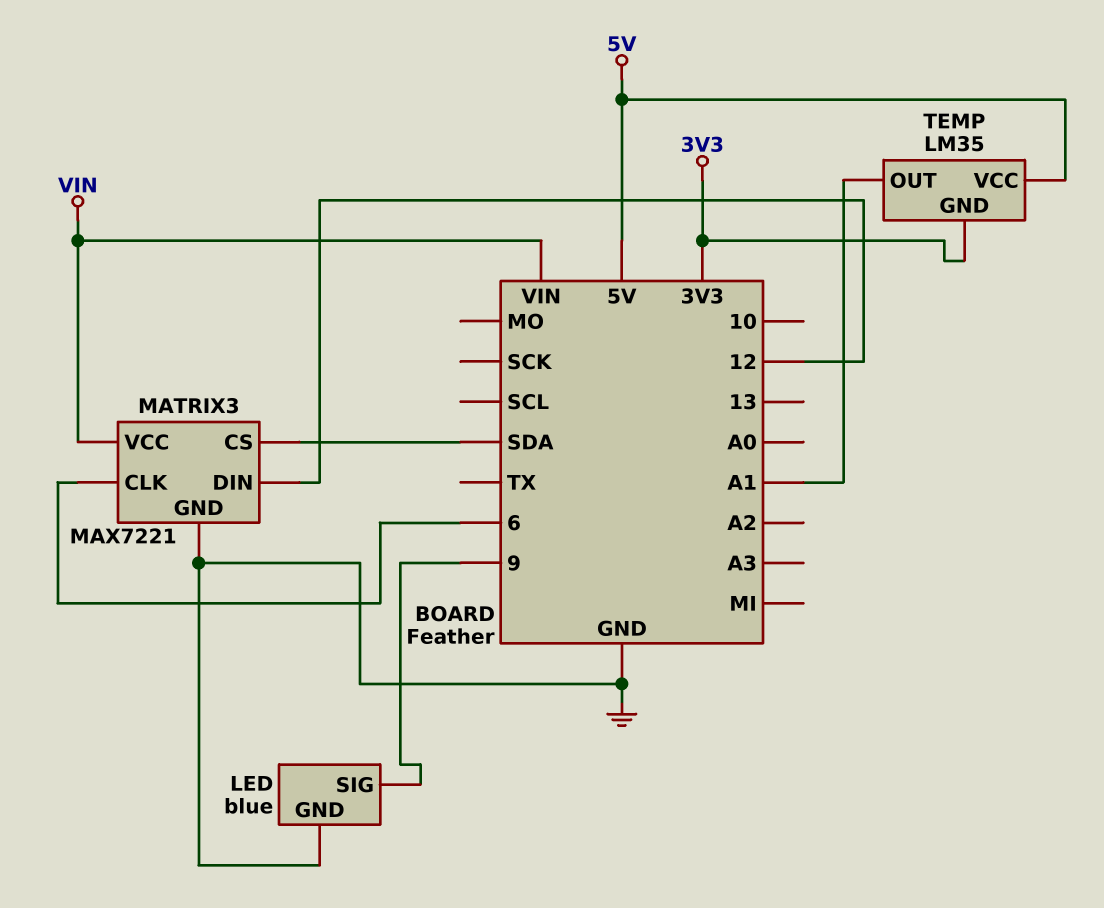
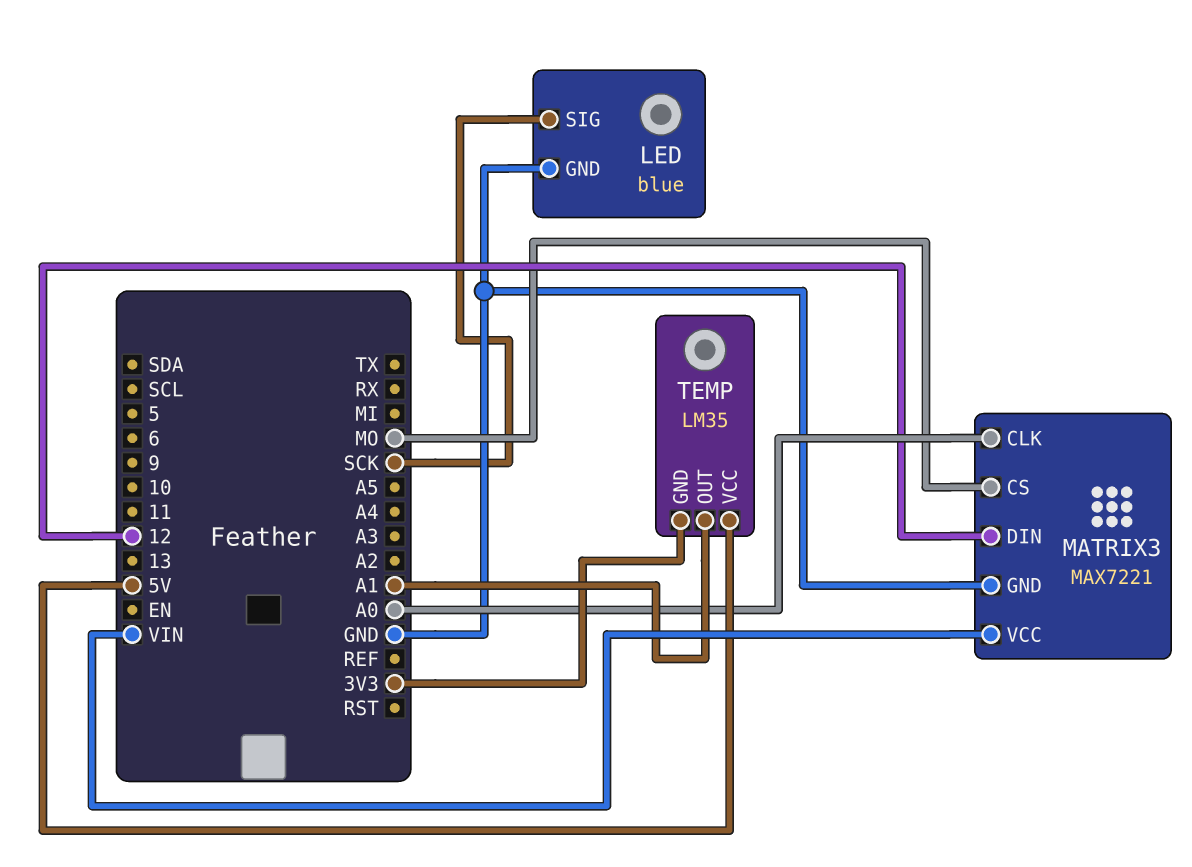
LED pin SIG: 9 -> SCK
MATRIX3 pin CLK: 6 -> A0
MATRIX3 pin CS: SDA -> MO

